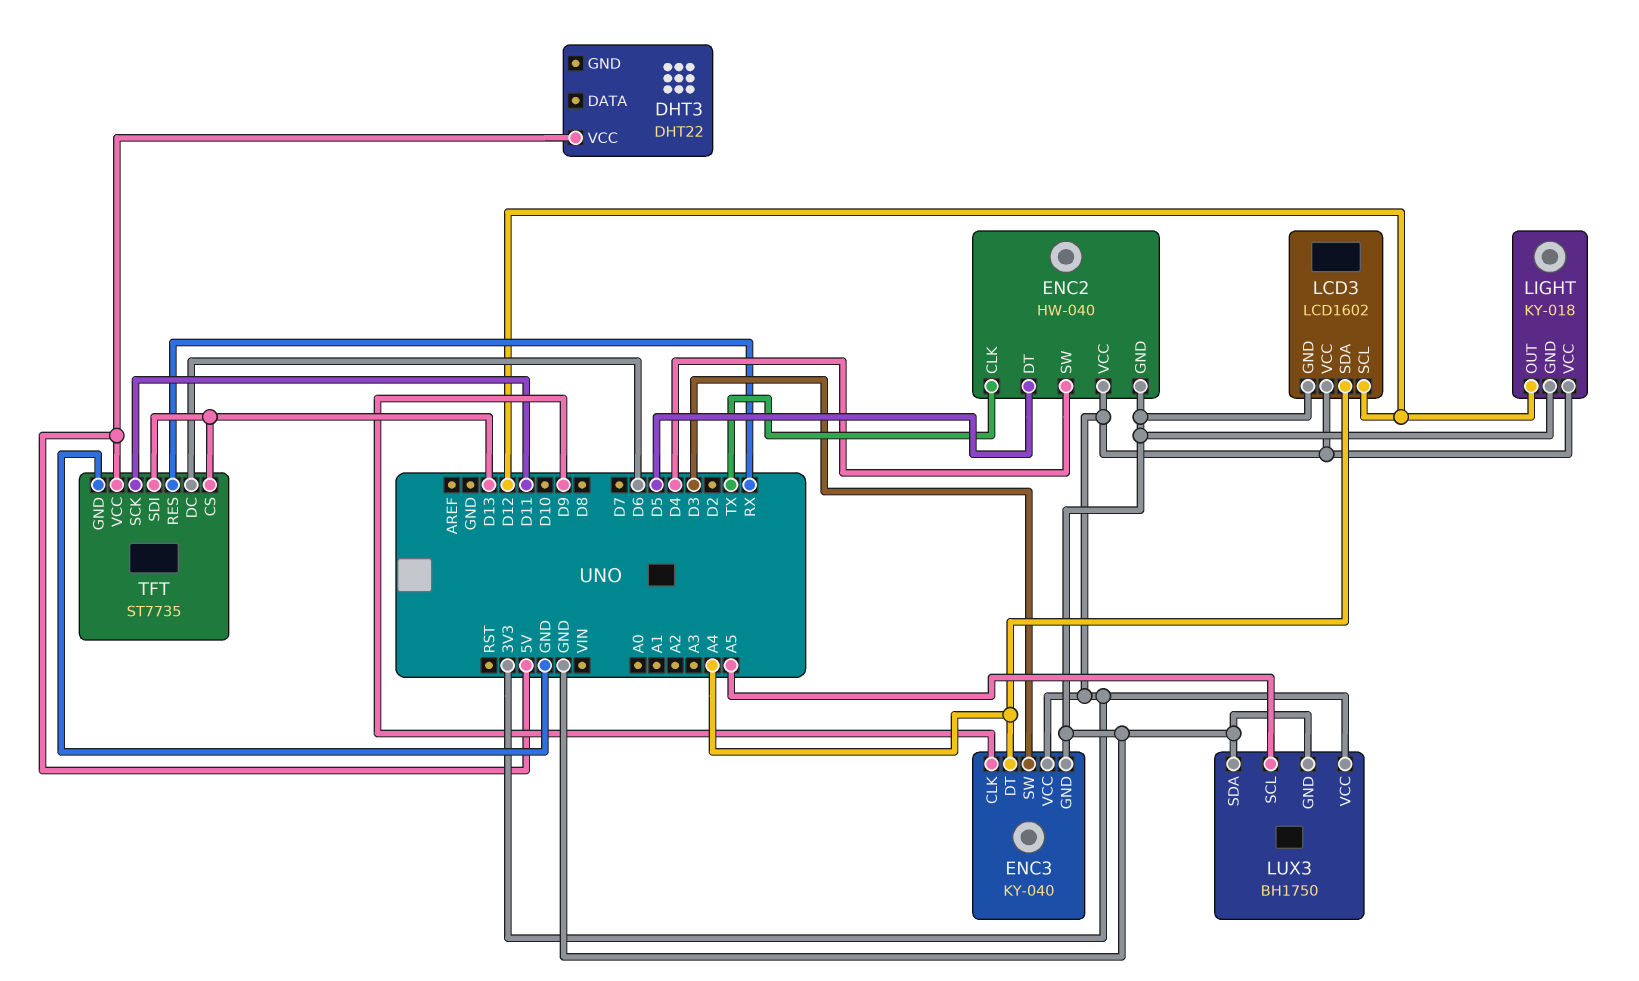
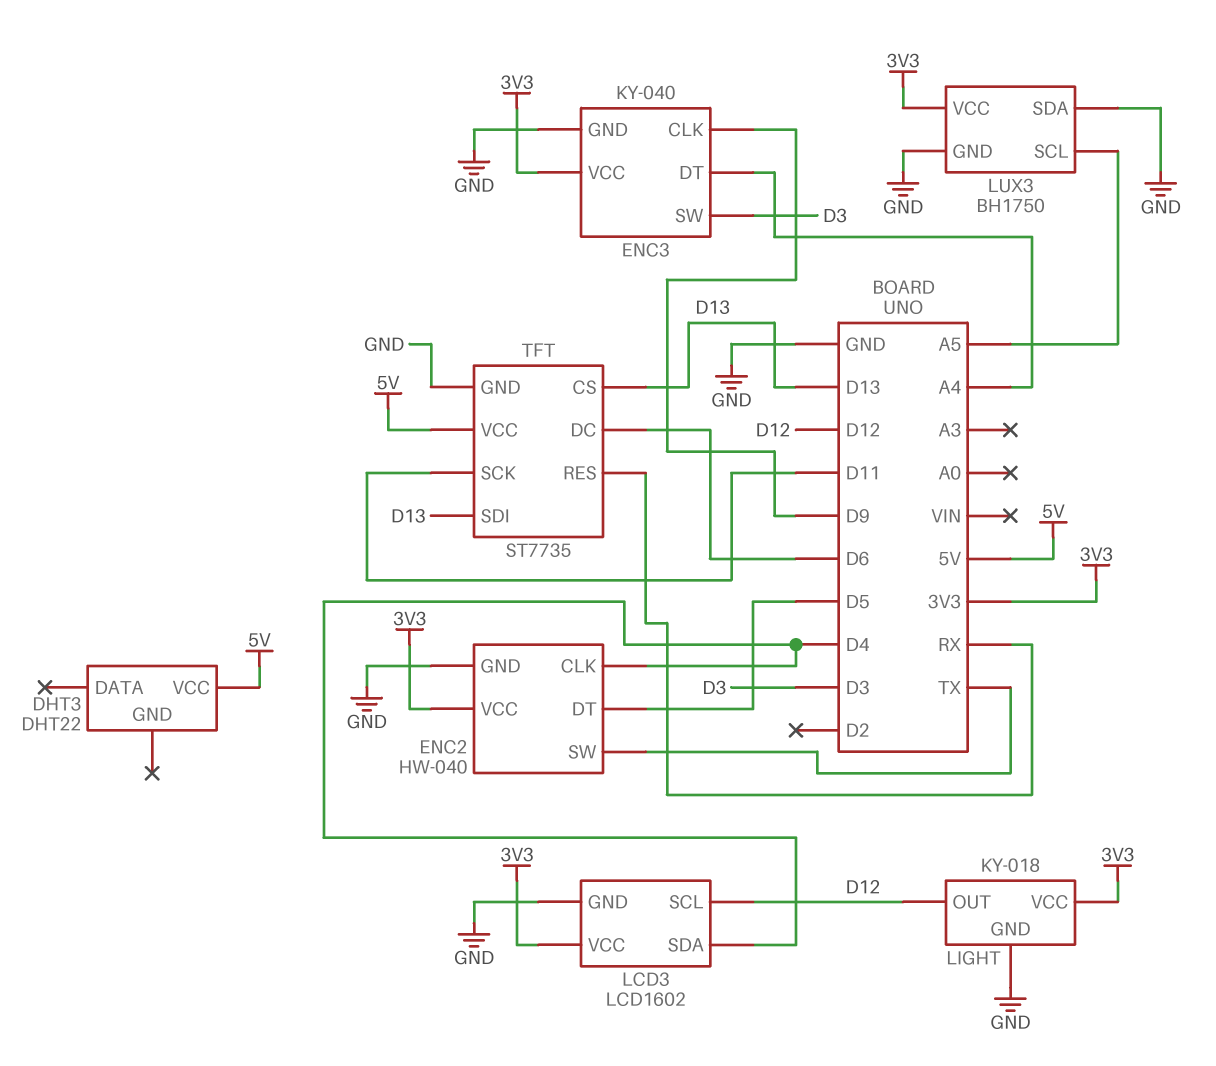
ENC2 pin CLK: TX -> D4
ENC2 pin SW: D4 -> TX
LCD3 pin SDA: A4 -> D4

